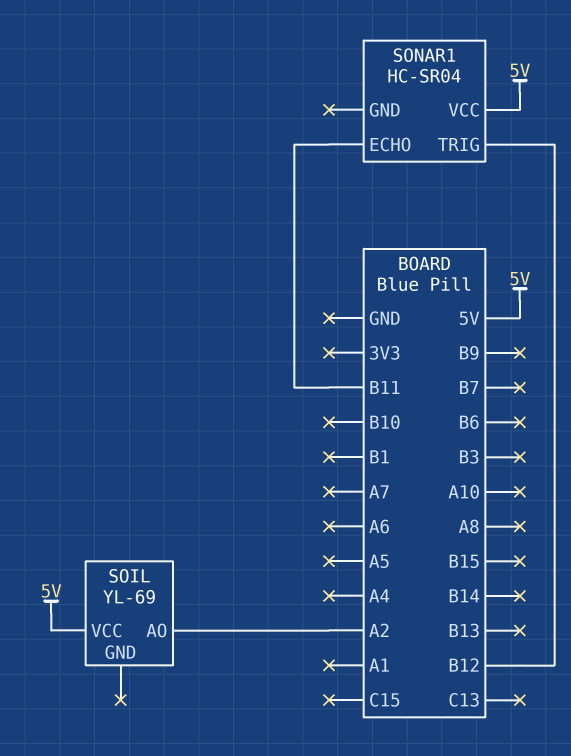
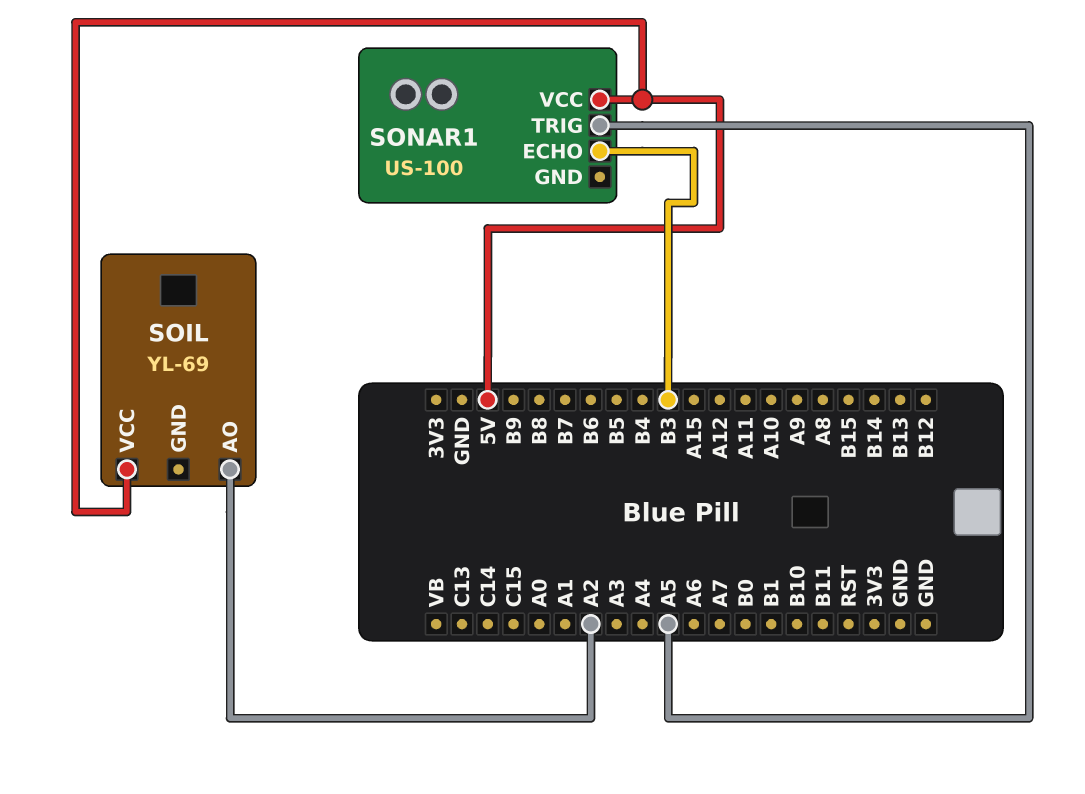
SONAR1: HC-SR04 -> US-100
SONAR1 pin ECHO: B11 -> B3
SONAR1 pin TRIG: B12 -> A5

